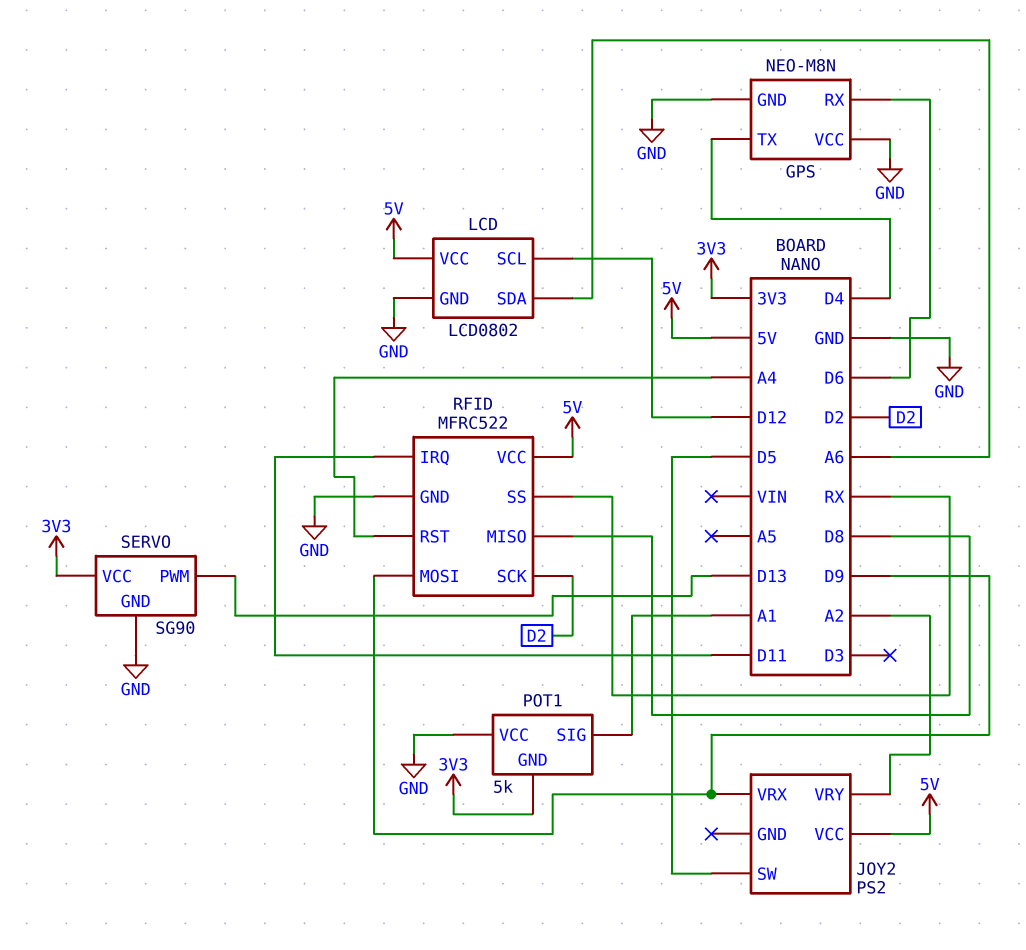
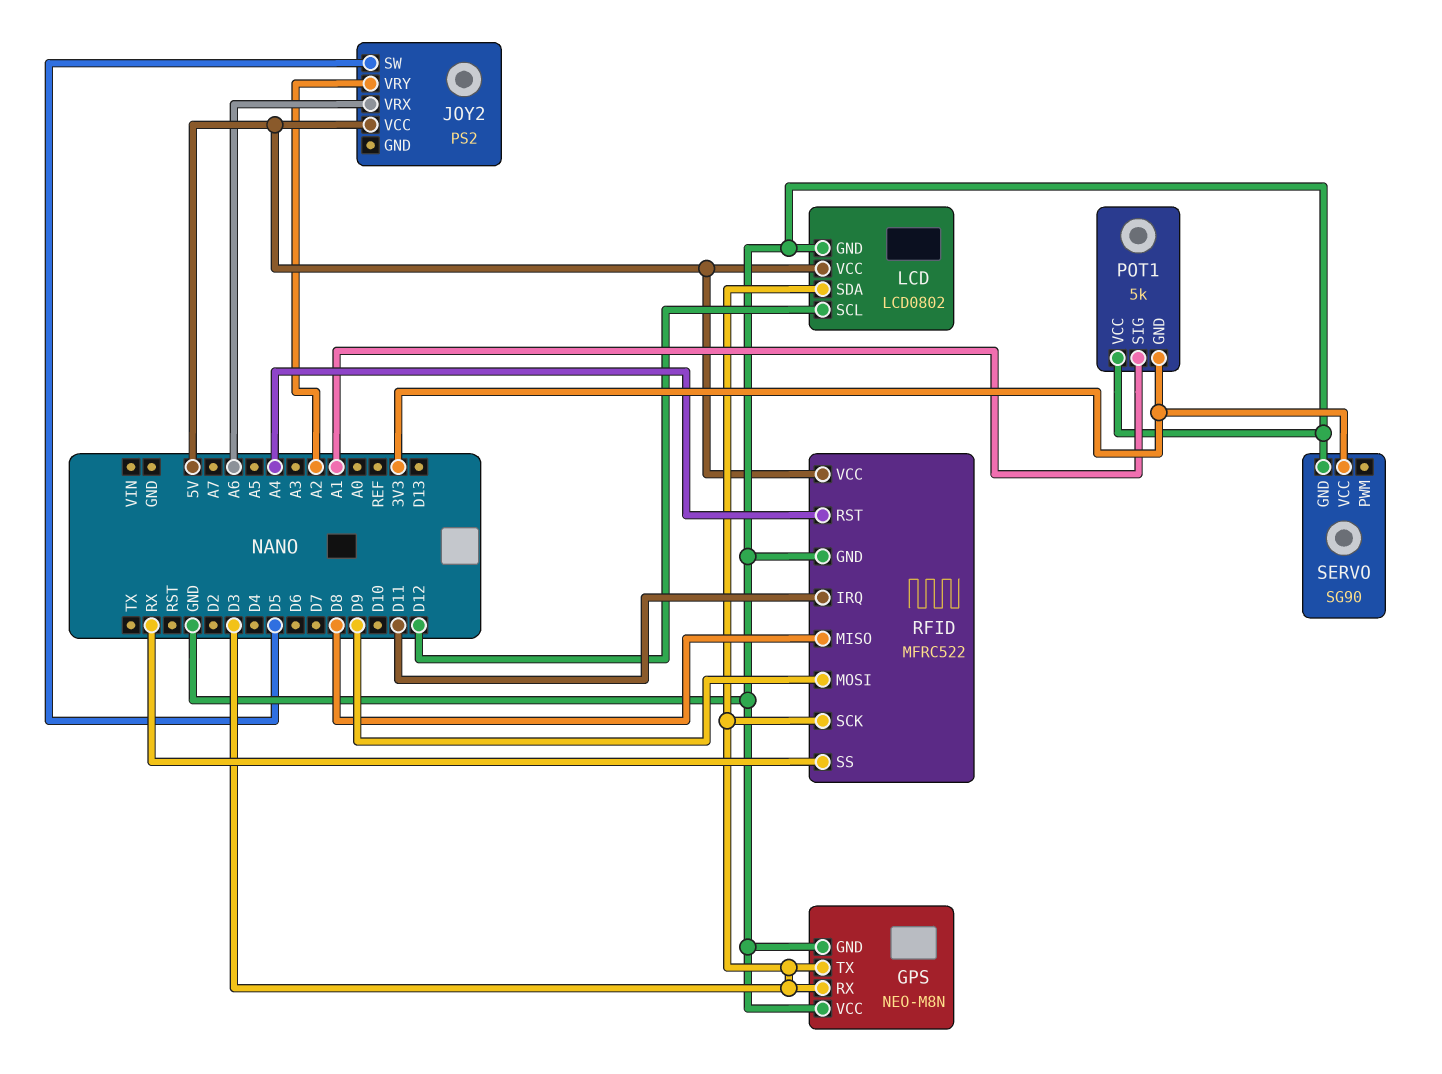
GPS pin RX: D6 -> D3
GPS pin TX: D4 -> D3
JOY2 pin VRX: D9 -> A6
LCD pin SDA: A6 -> D3
RFID pin SCK: D2 -> D3
SERVO pin PWM: D13 -> none

